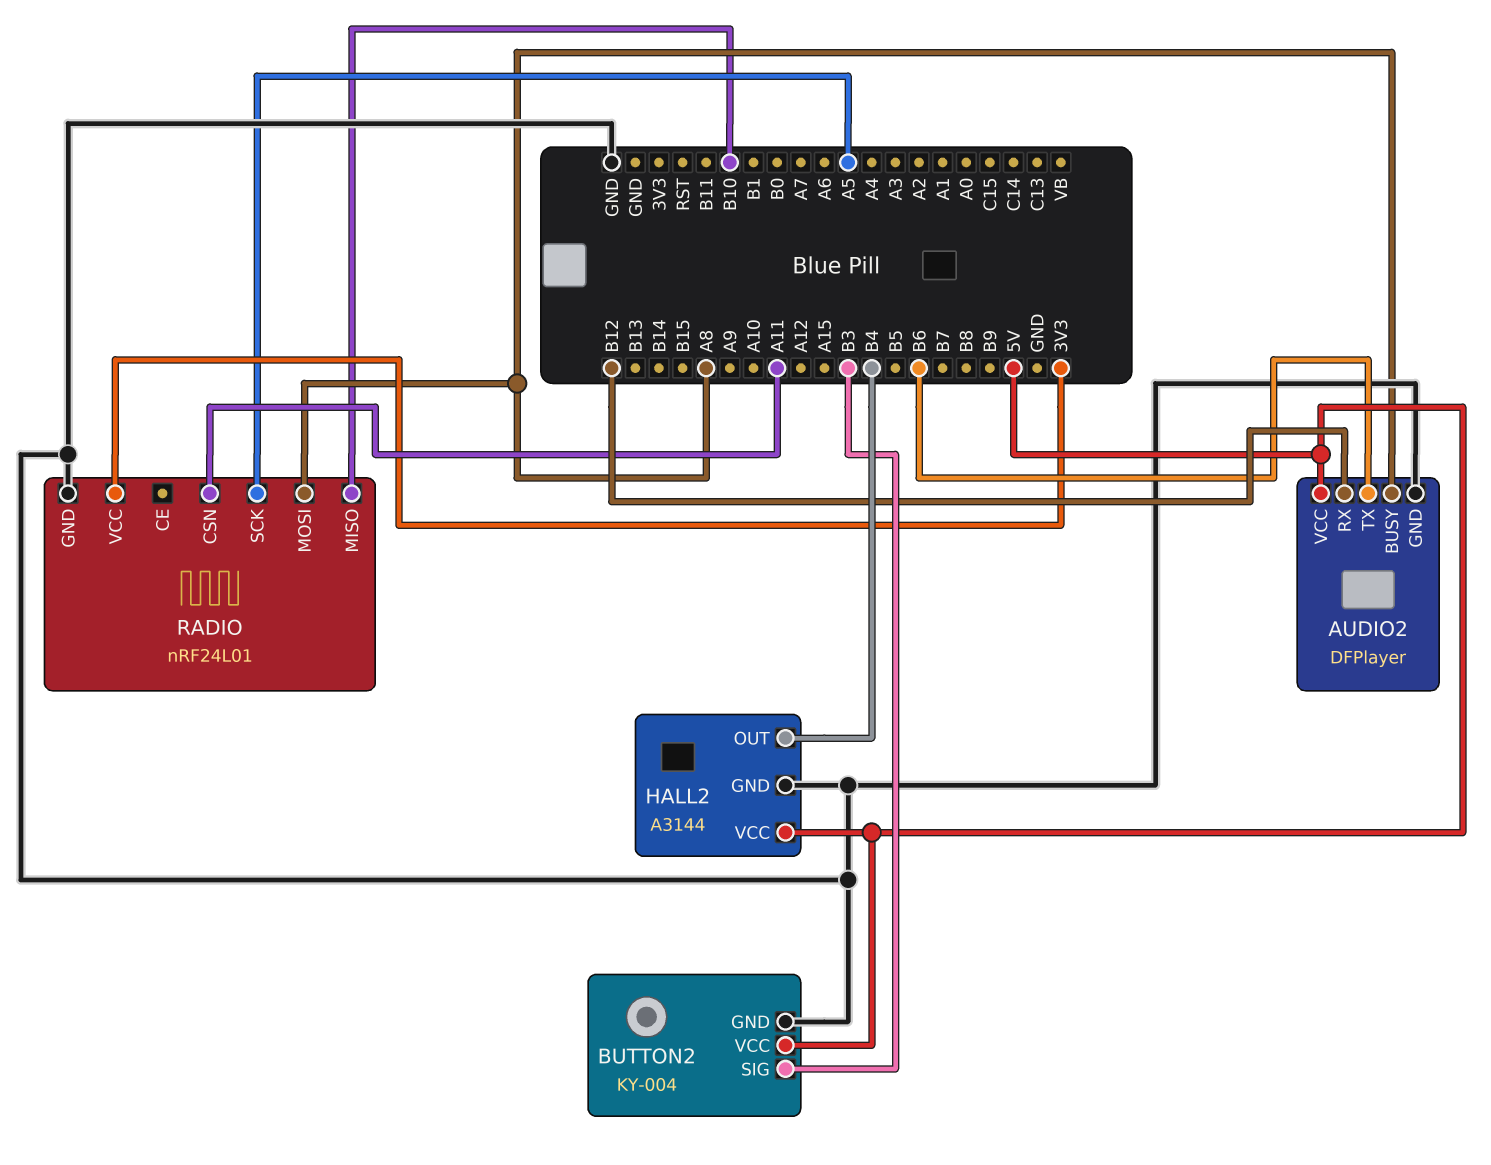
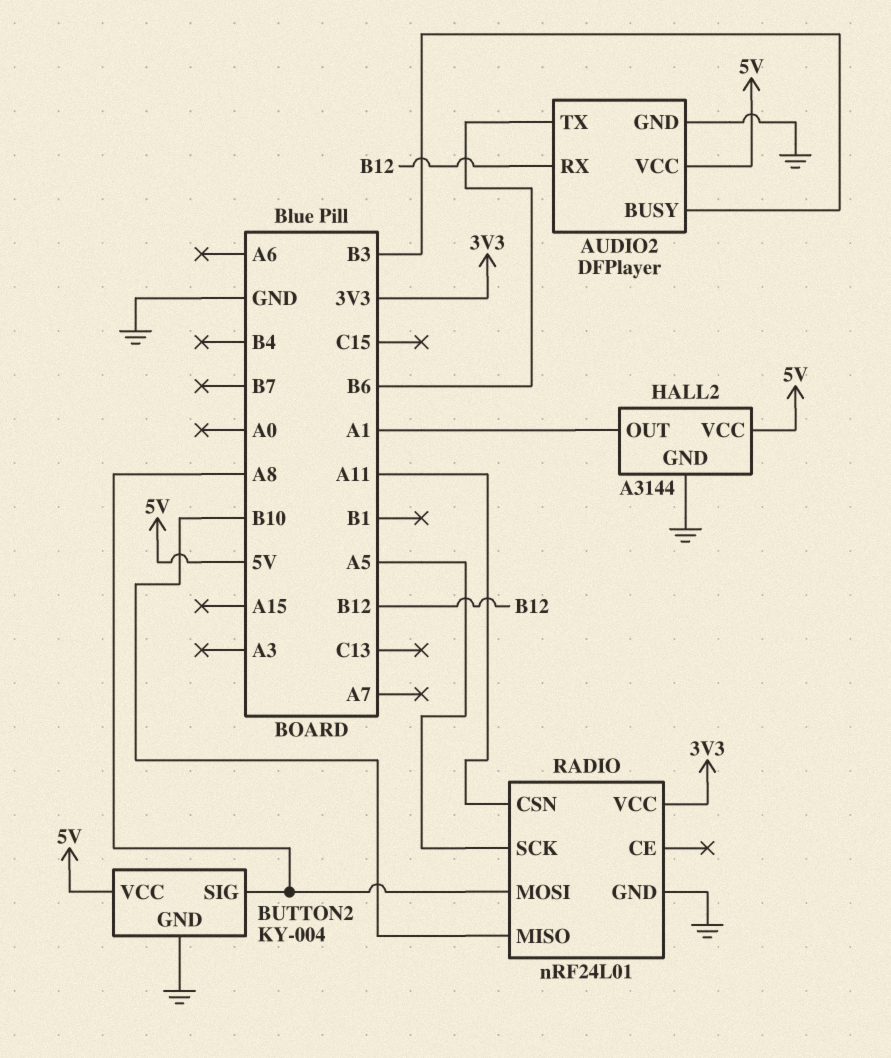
AUDIO2 pin BUSY: A8 -> B3
BUTTON2 pin SIG: B3 -> A8
HALL2 pin OUT: B4 -> A1

